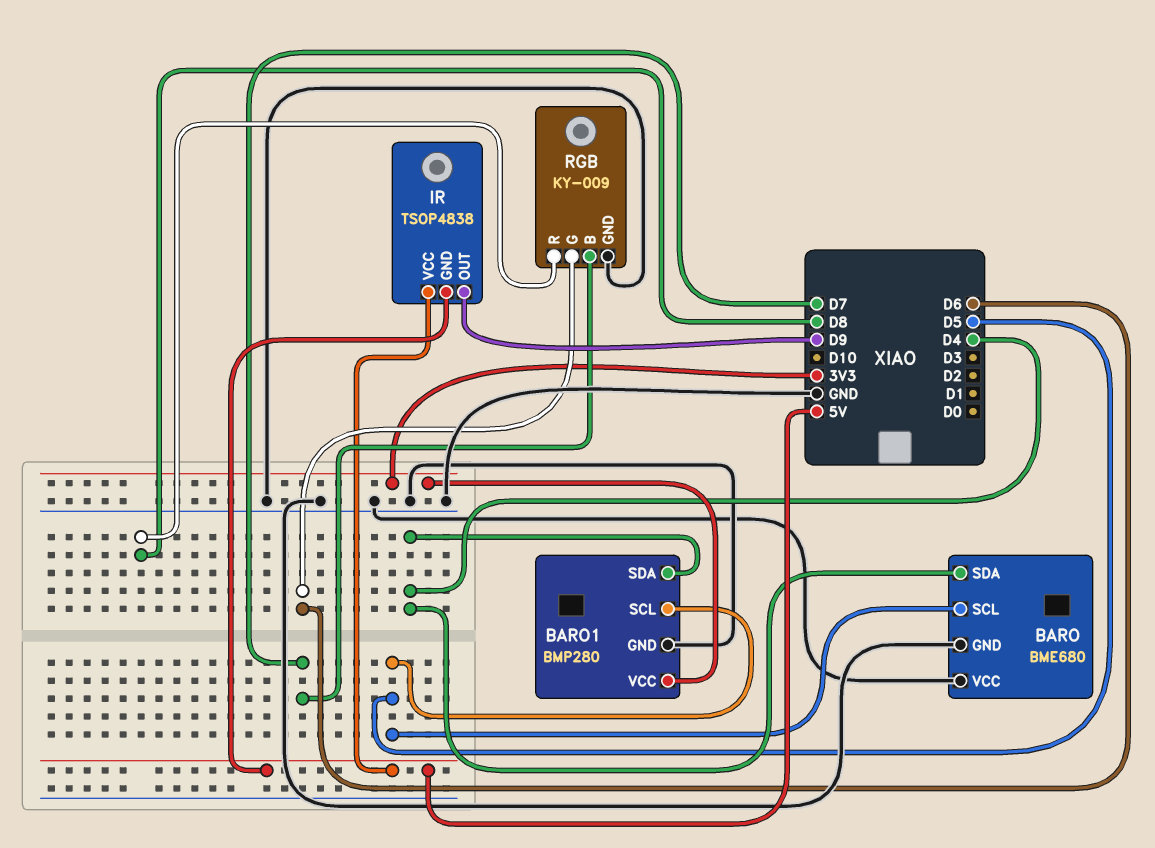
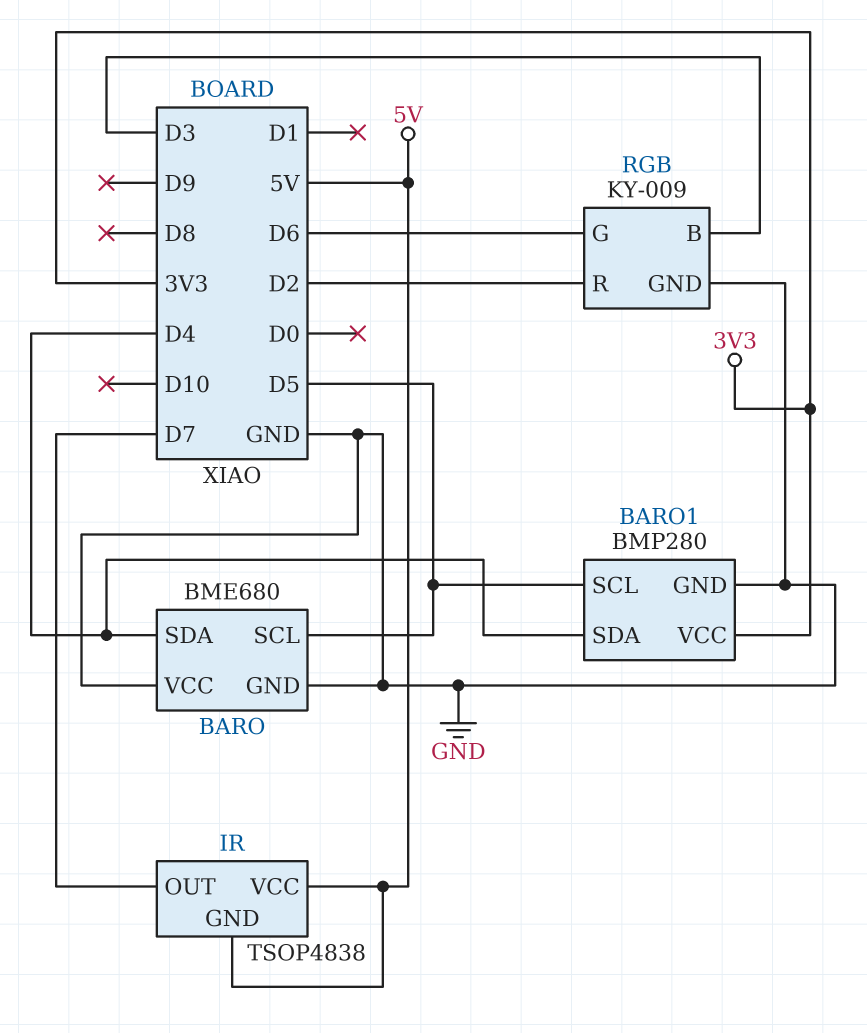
IR pin OUT: D9 -> D7
RGB pin B: D7 -> D3
RGB pin R: D8 -> D2

